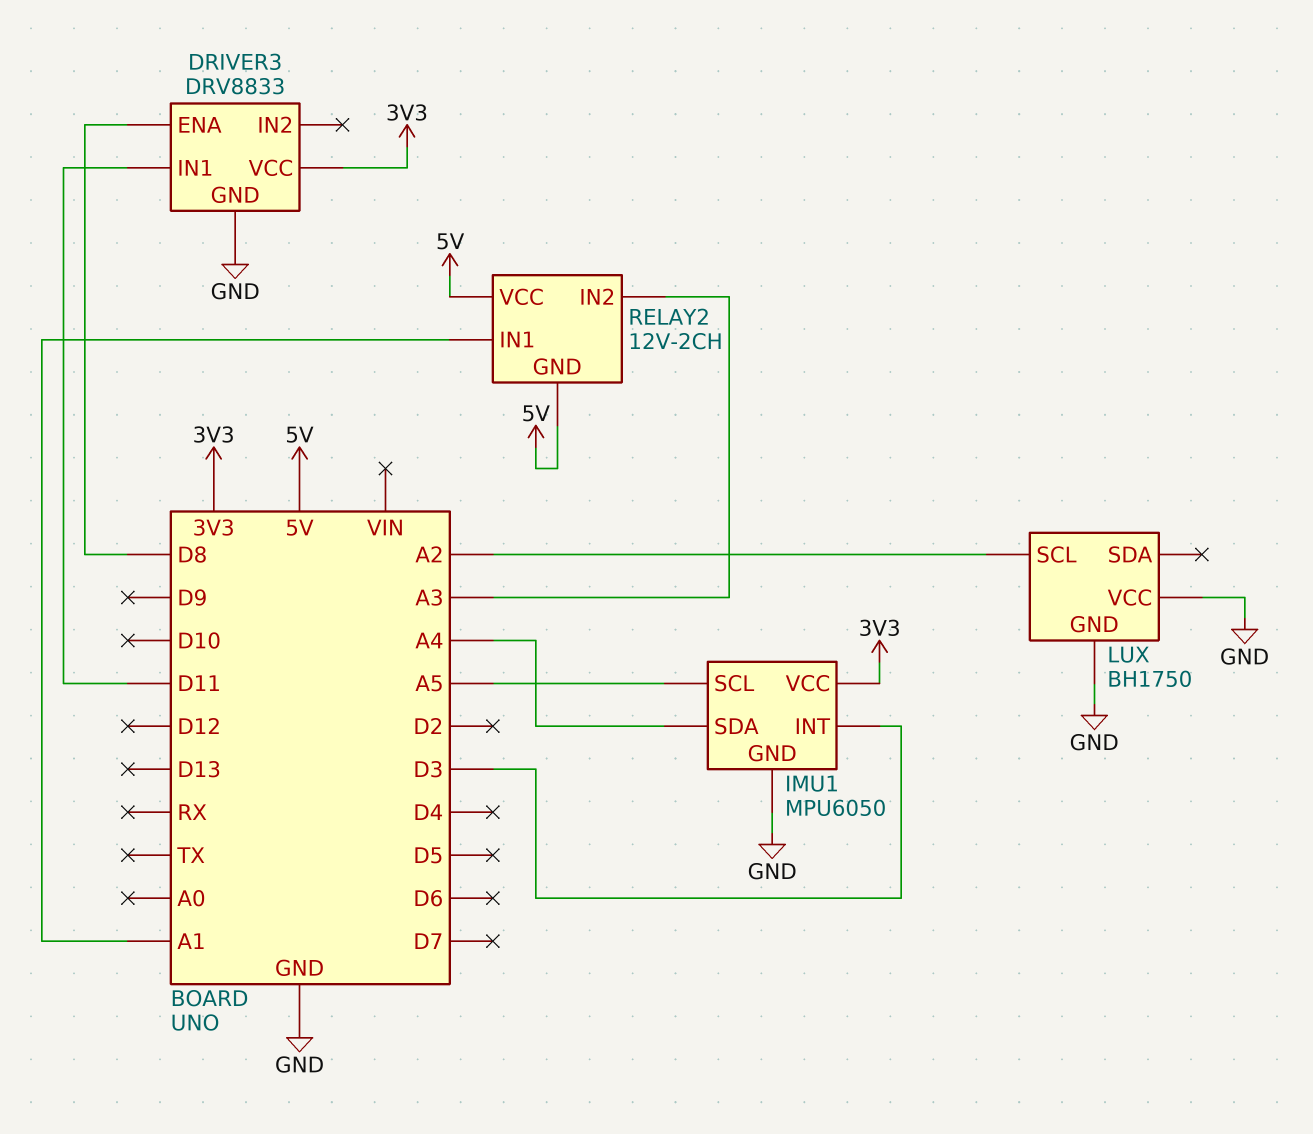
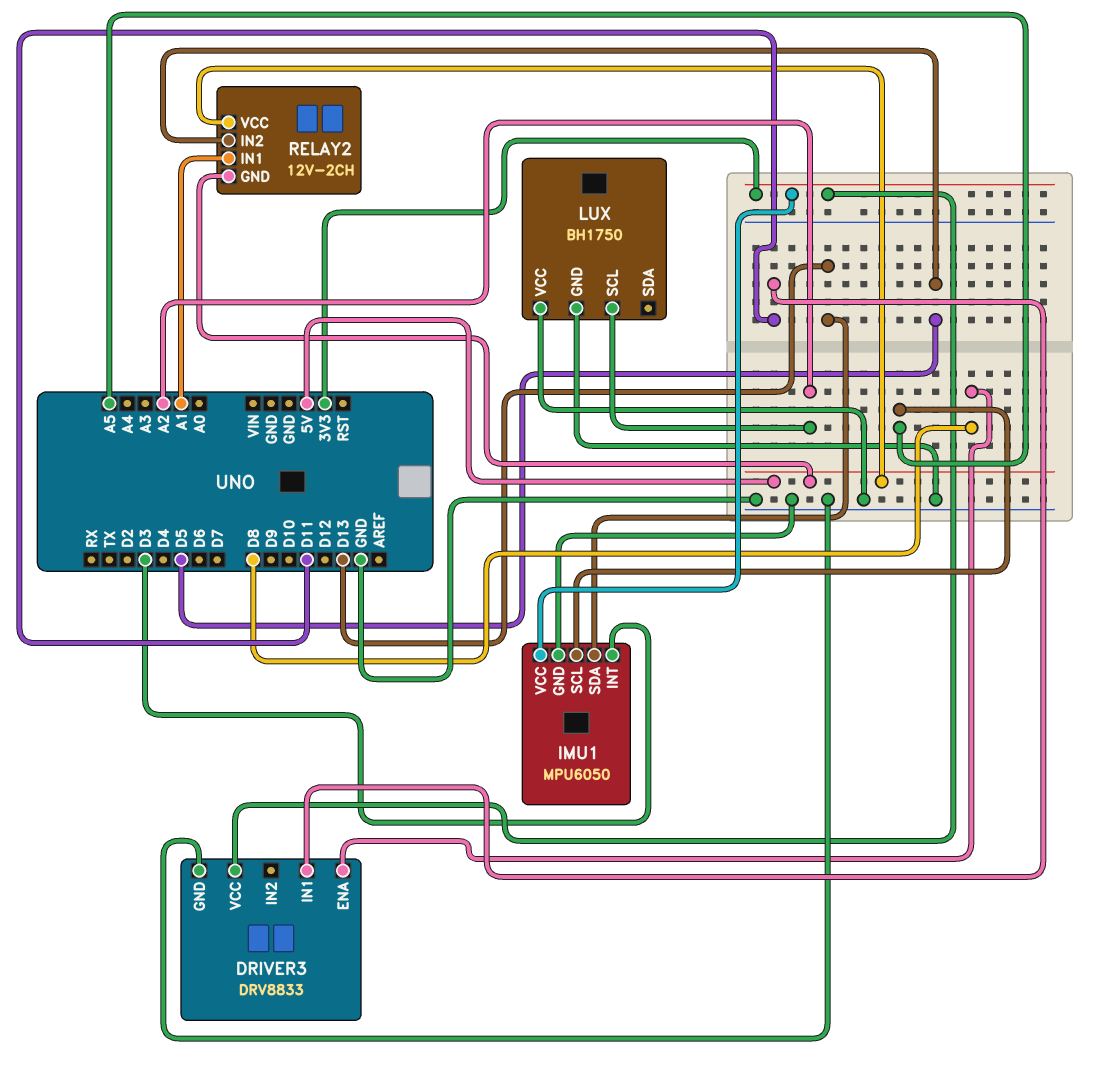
IMU1 pin SDA: A4 -> D13
RELAY2 pin IN2: A3 -> D5

